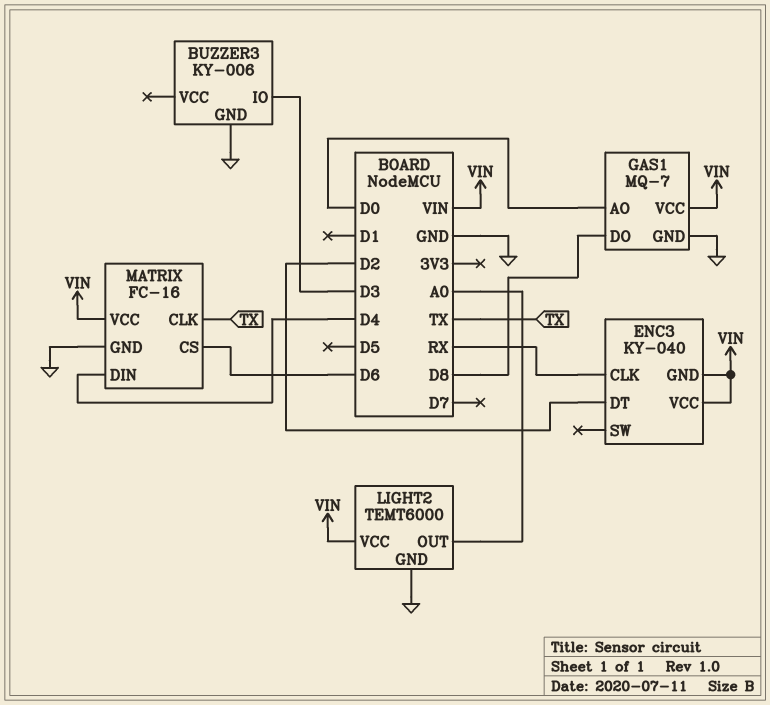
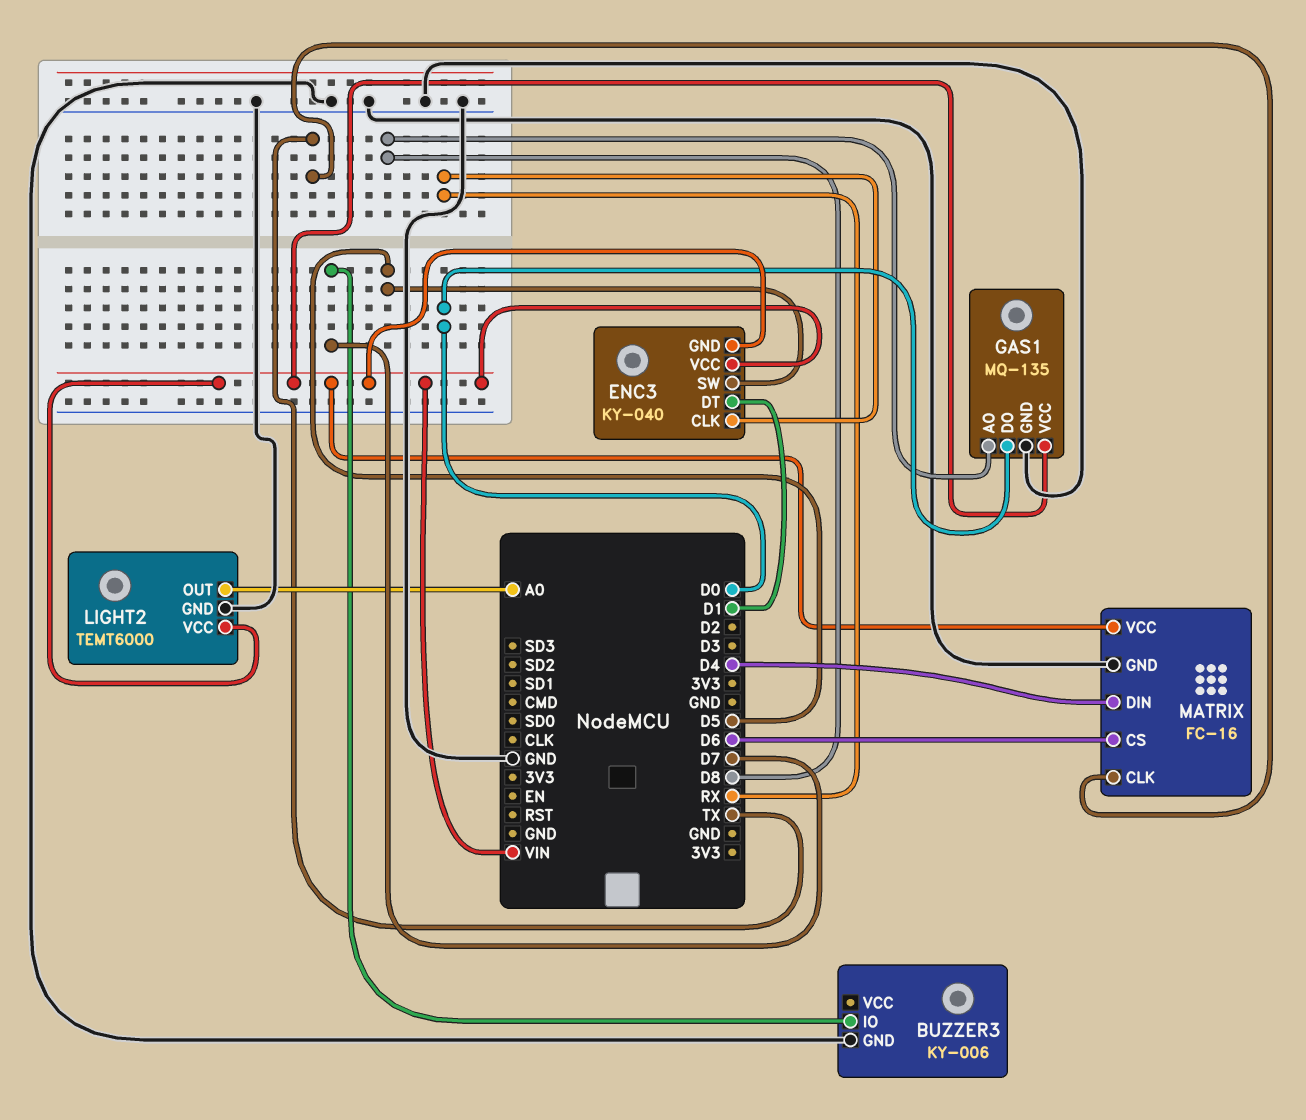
BUZZER3 pin IO: D3 -> D7
ENC3 pin DT: D2 -> D1
ENC3 pin SW: none -> D5
GAS1: MQ-7 -> MQ-135
GAS1 pin AO: D0 -> D8
GAS1 pin DO: D8 -> D0

